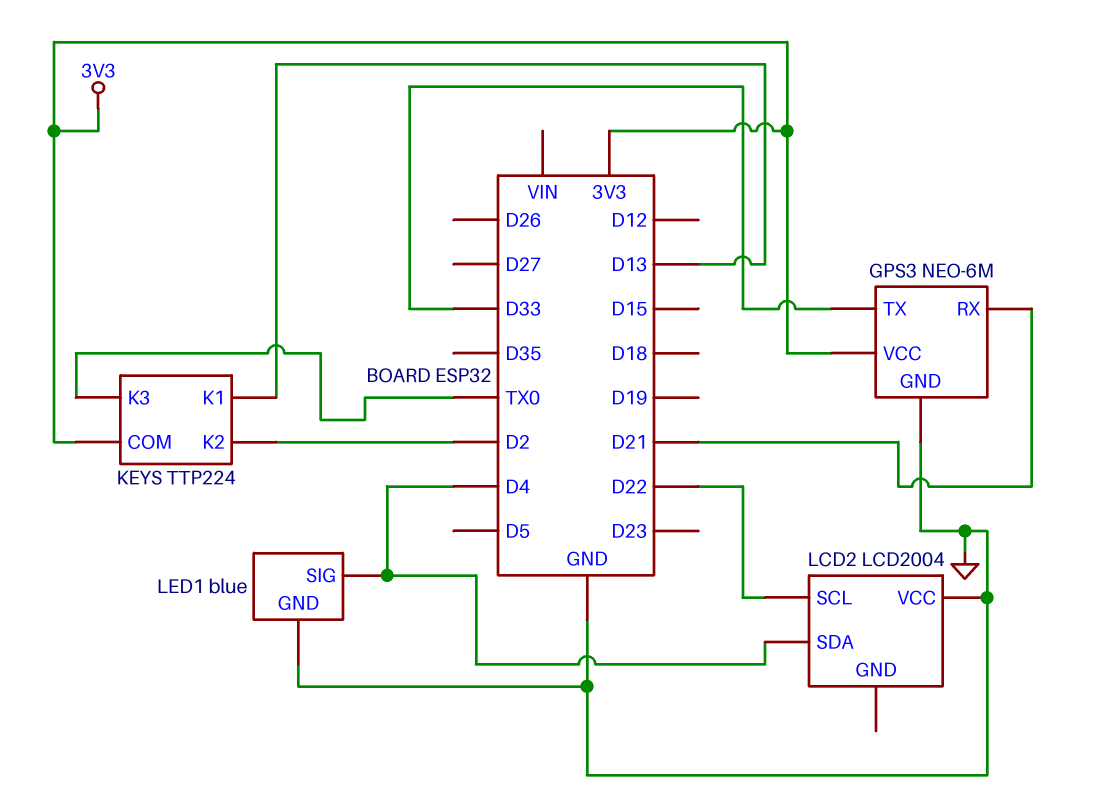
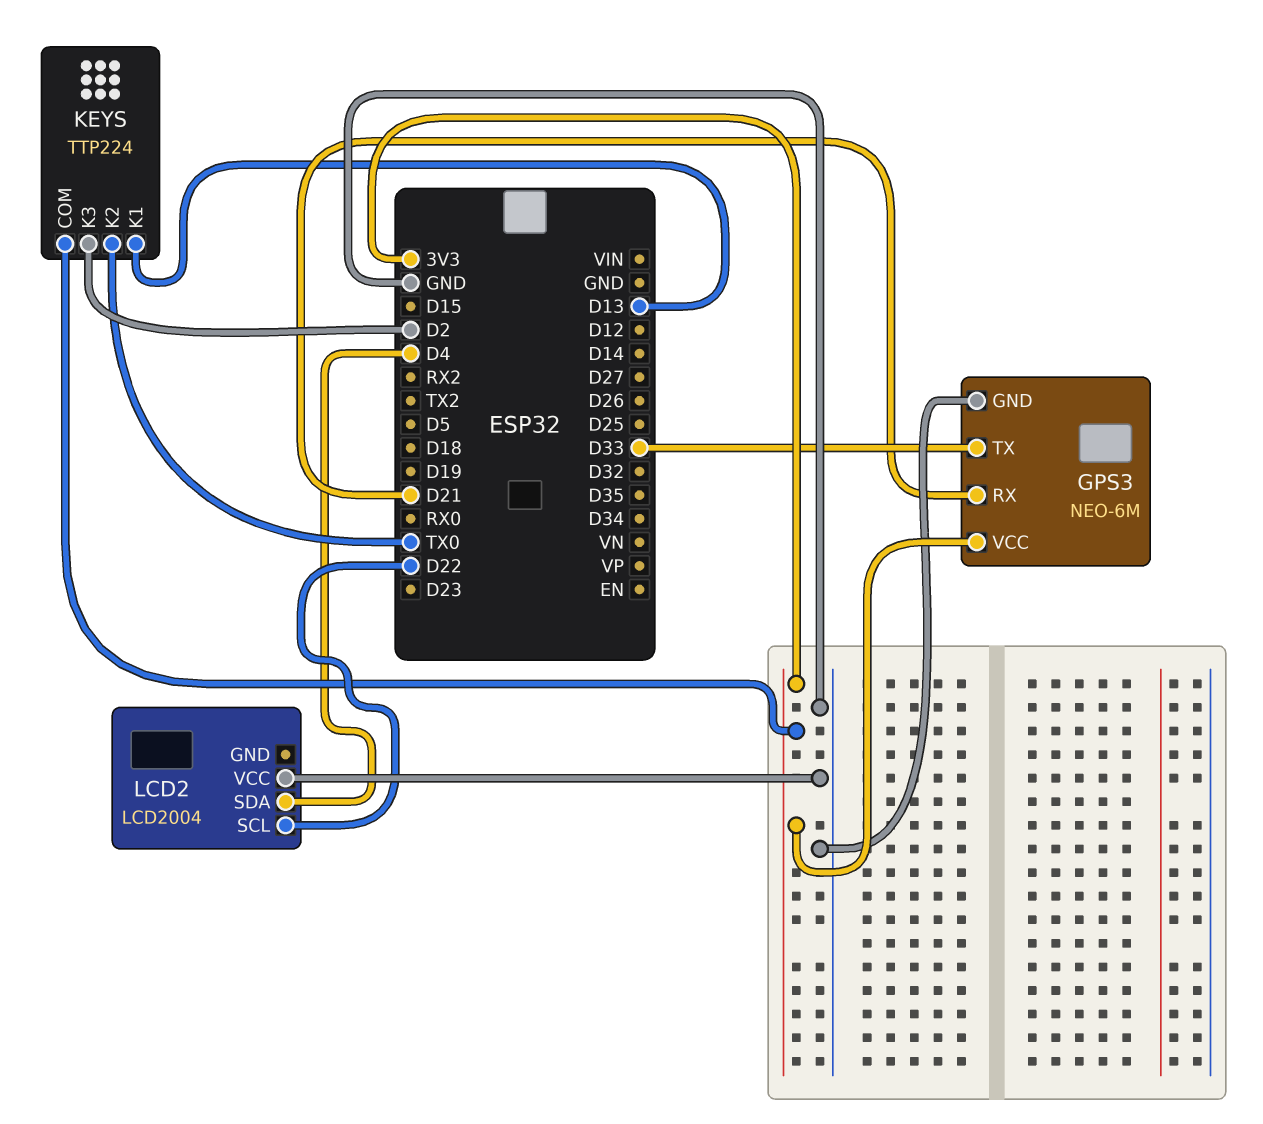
KEYS pin K2: D2 -> TX0
KEYS pin K3: TX0 -> D2
LED1: blue -> none
LED1 pin GND: GND -> none
LED1 pin SIG: D4 -> none

